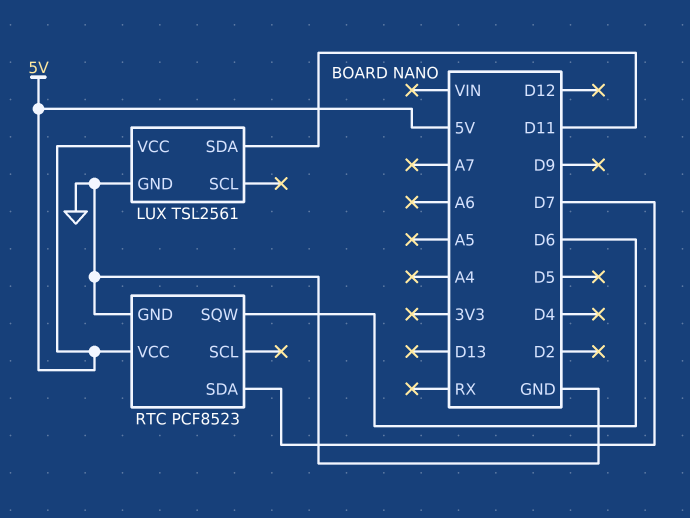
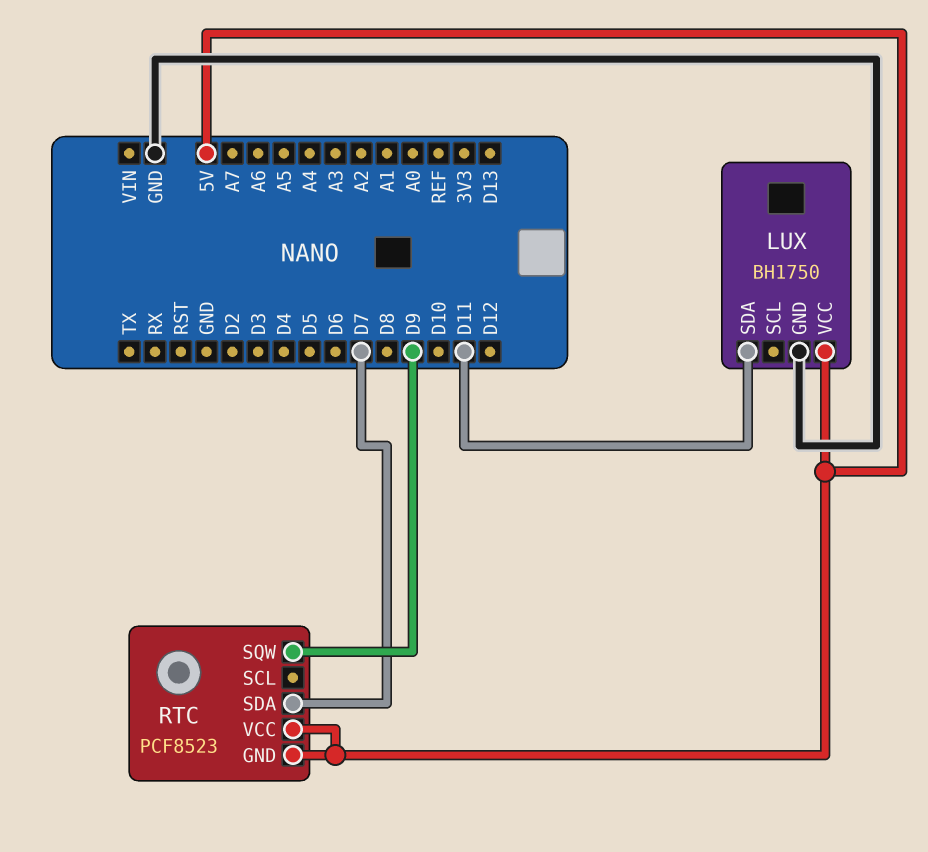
LUX: TSL2561 -> BH1750
RTC pin GND: GND -> 5V
RTC pin SQW: D6 -> D9

